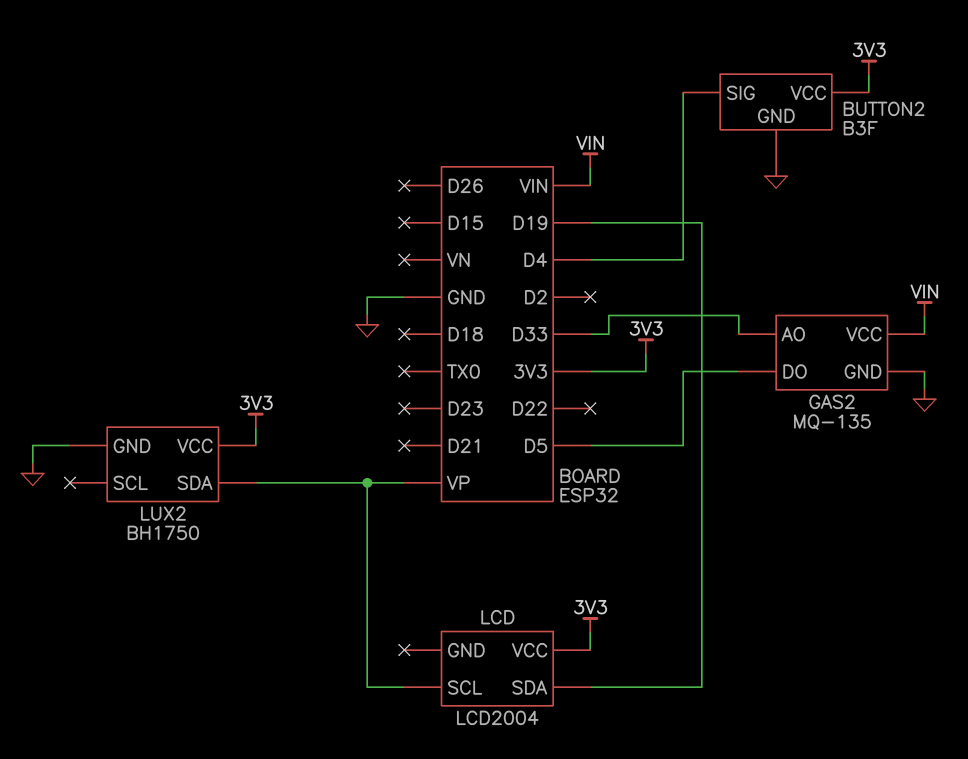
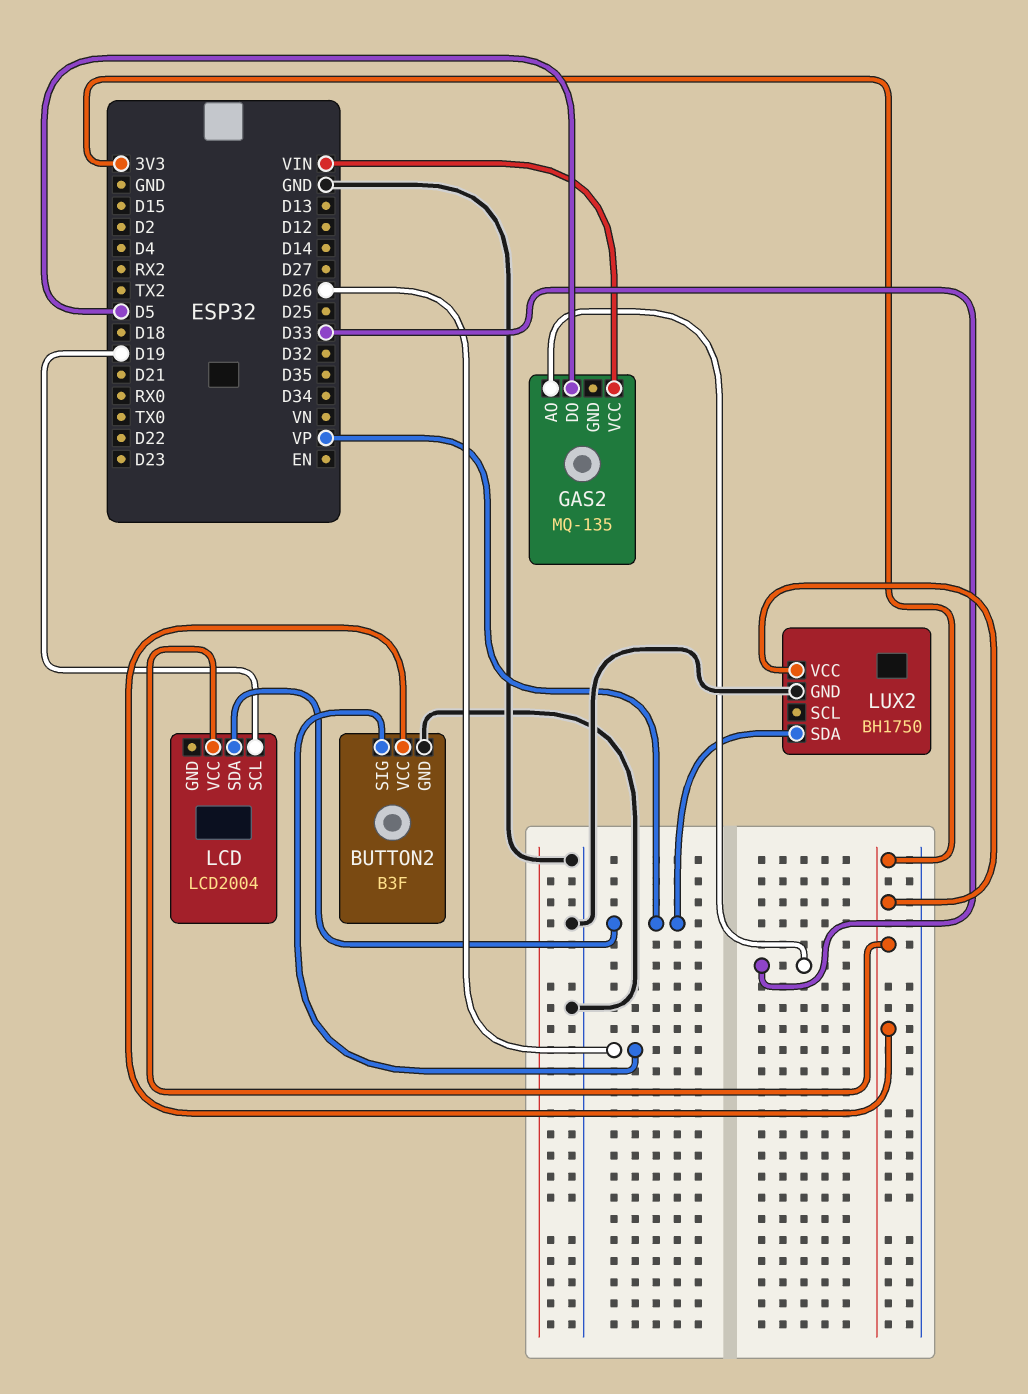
BUTTON2 pin SIG: D4 -> D26
GAS2 pin GND: GND -> none
LCD pin SCL: VP -> D19
LCD pin SDA: D19 -> VP

